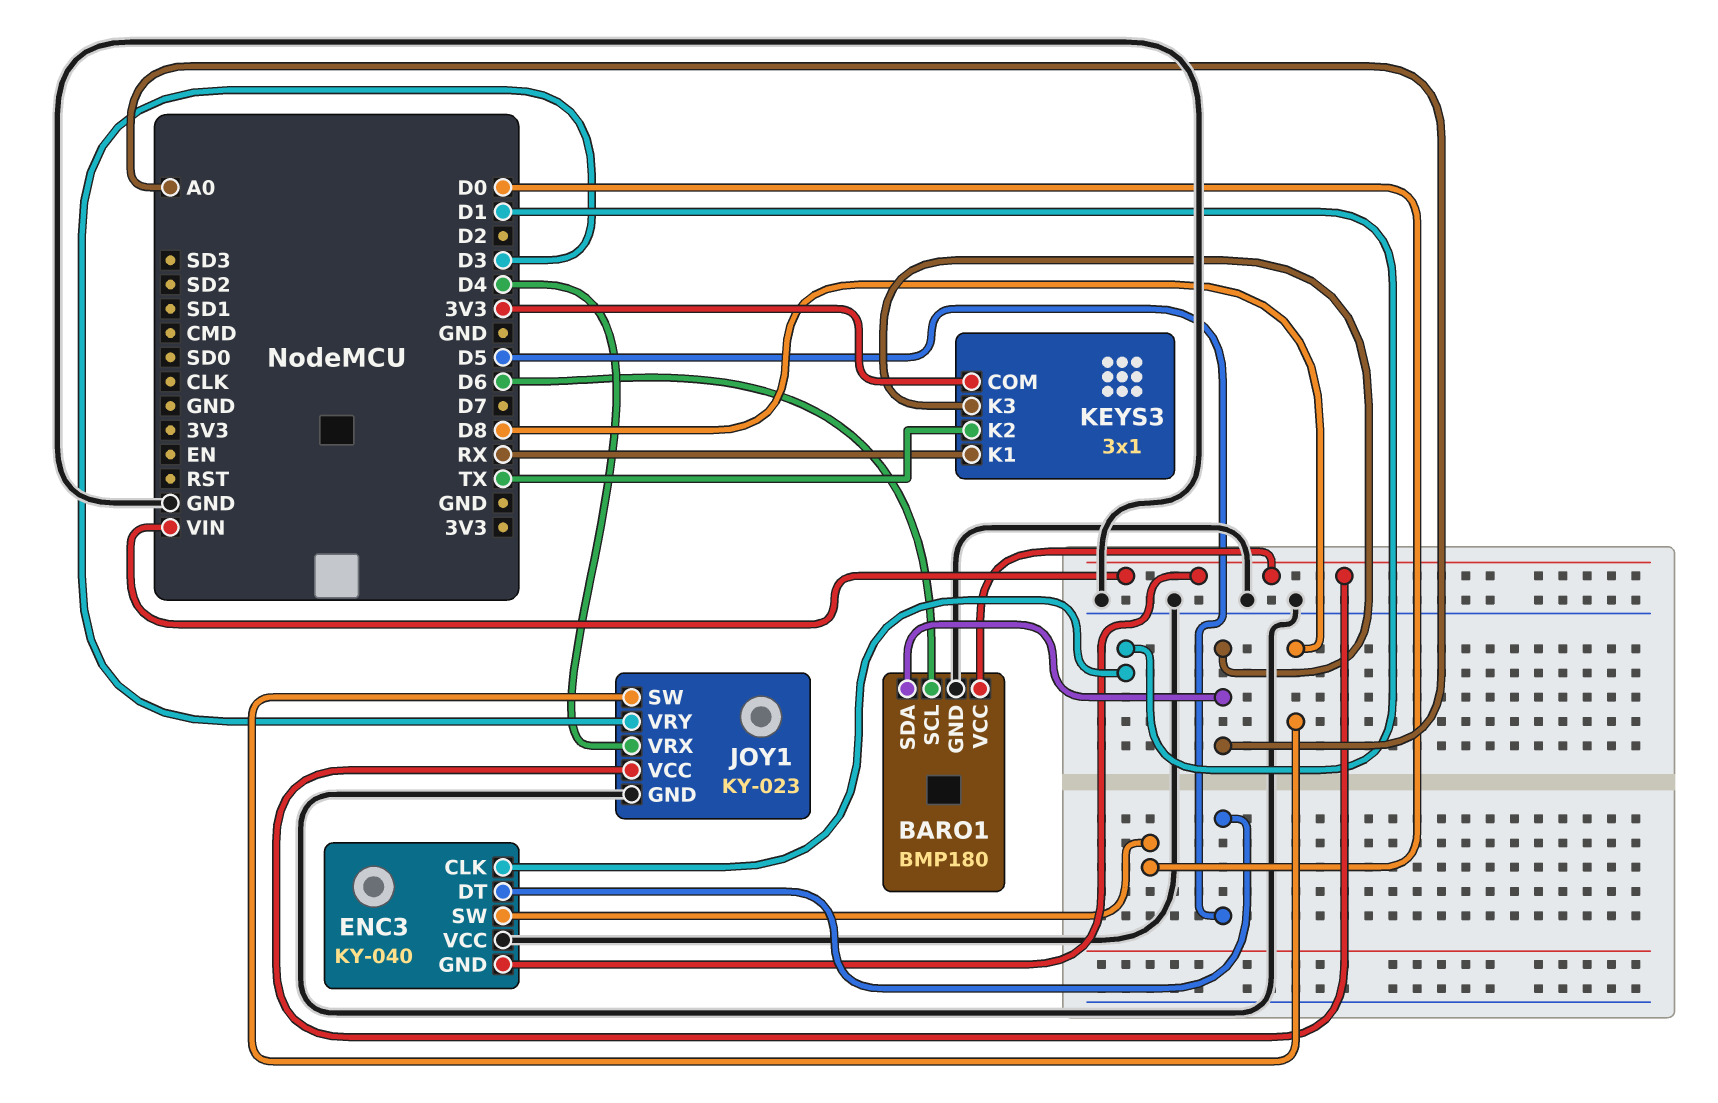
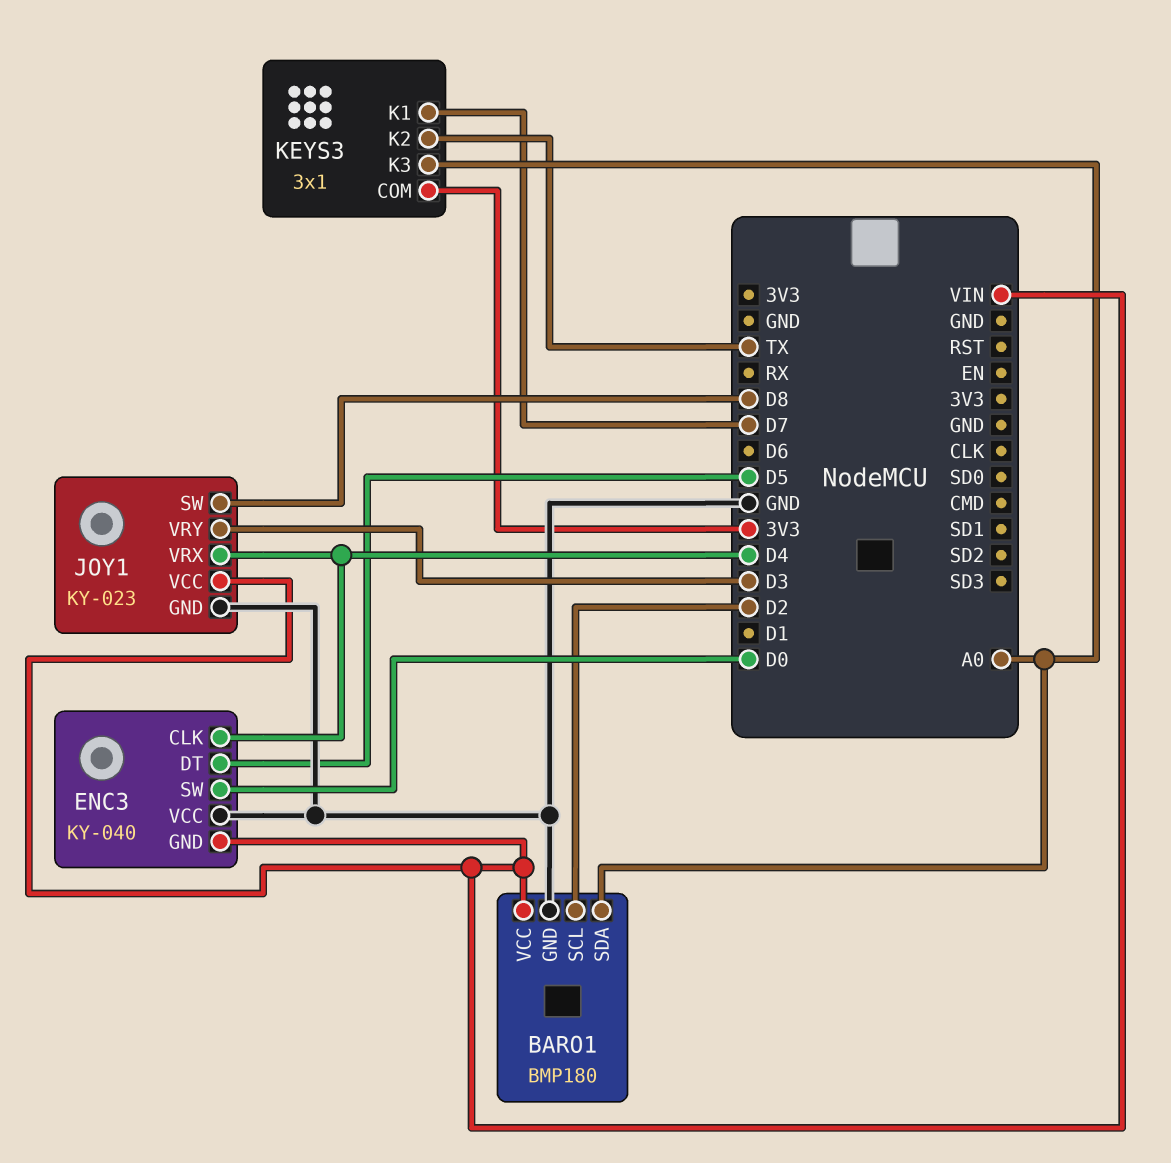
BARO1 pin SCL: D6 -> D2
ENC3 pin CLK: D1 -> D4
KEYS3 pin K1: RX -> D7

